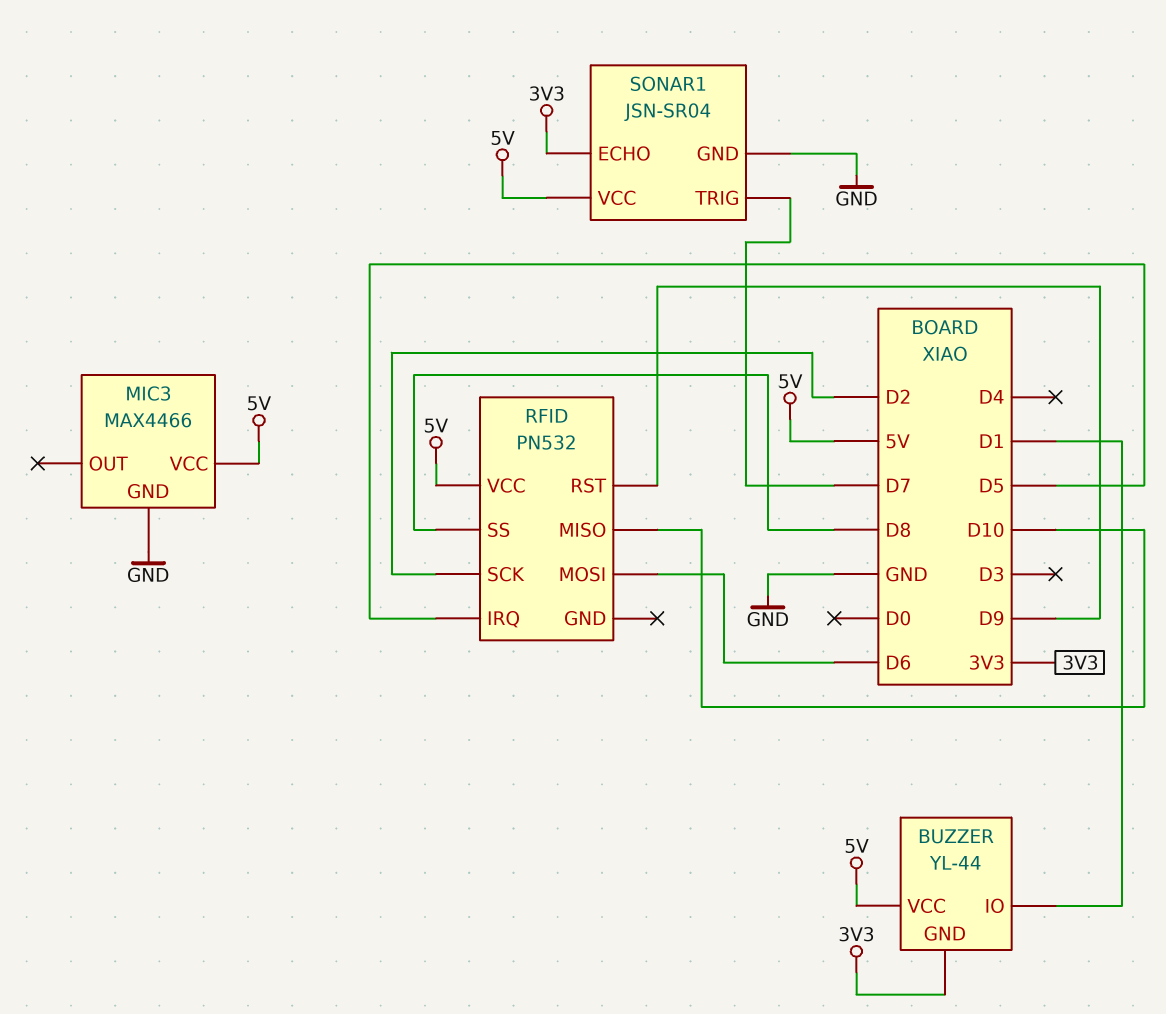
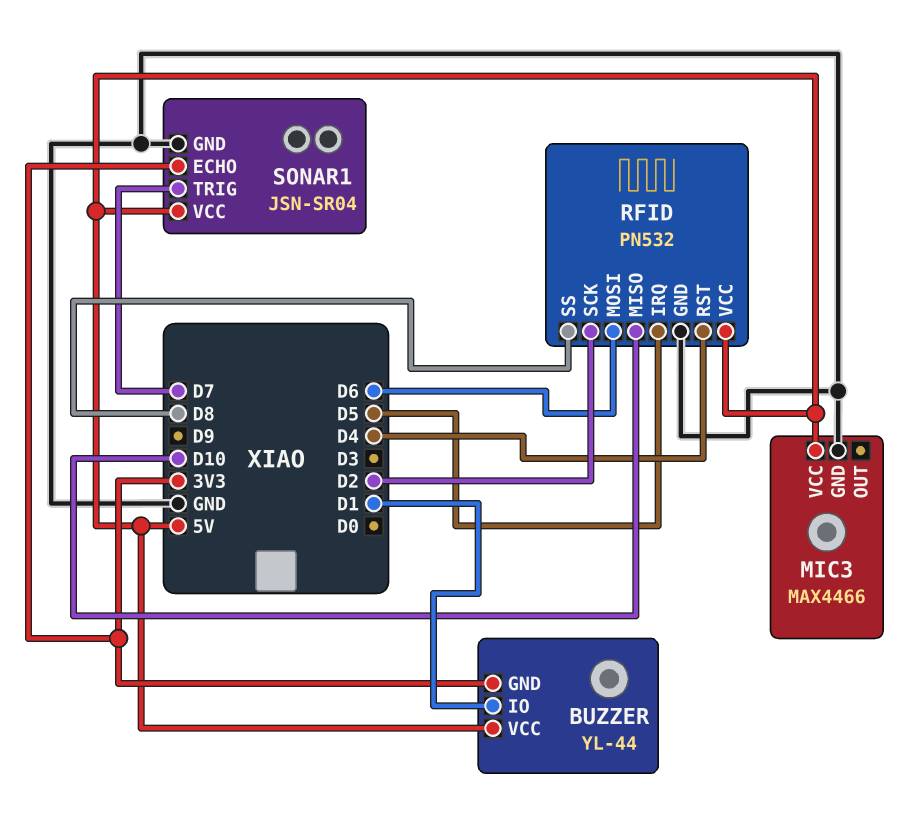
RFID pin GND: none -> GND
RFID pin RST: D9 -> D4

